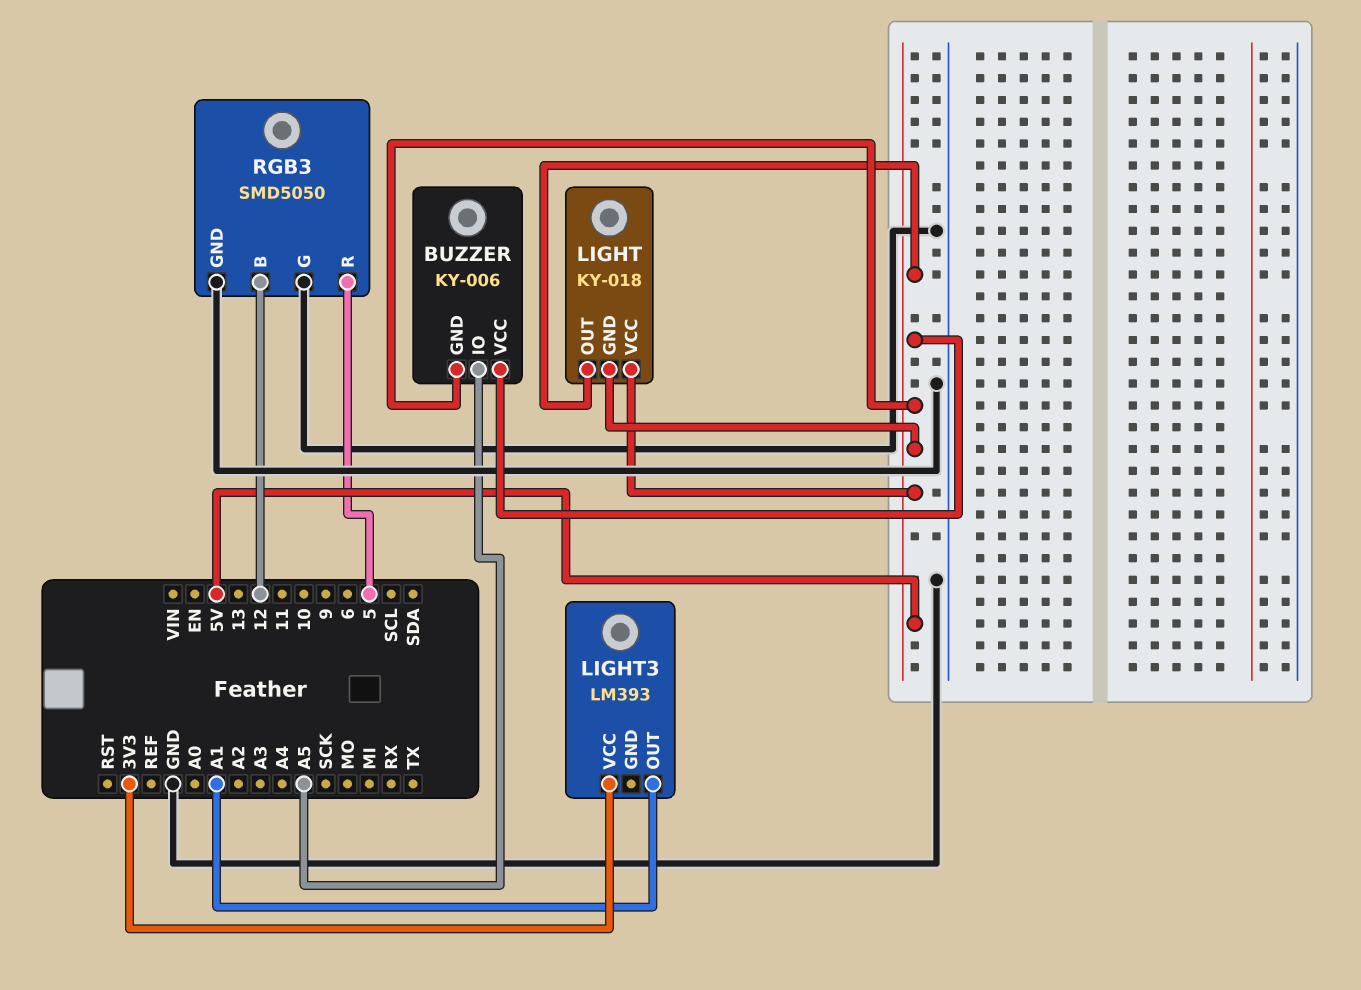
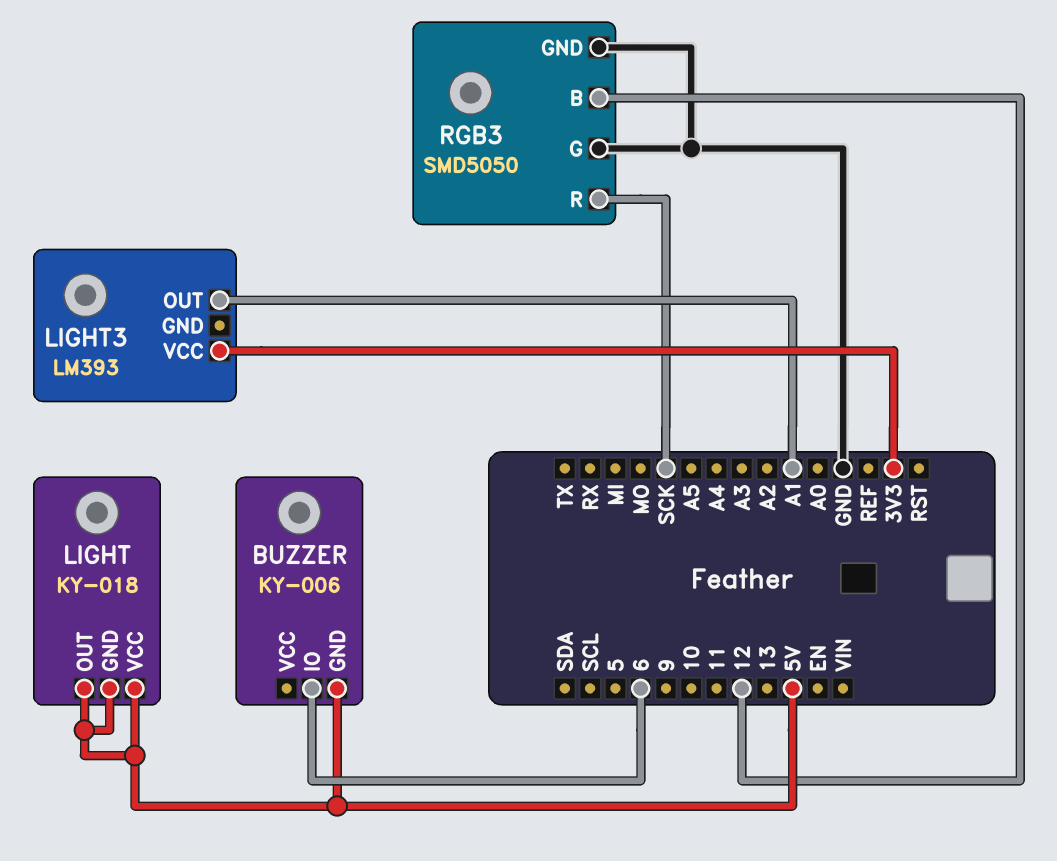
BUZZER pin IO: A5 -> 6
BUZZER pin VCC: 5V -> none
RGB3 pin R: 5 -> SCK

